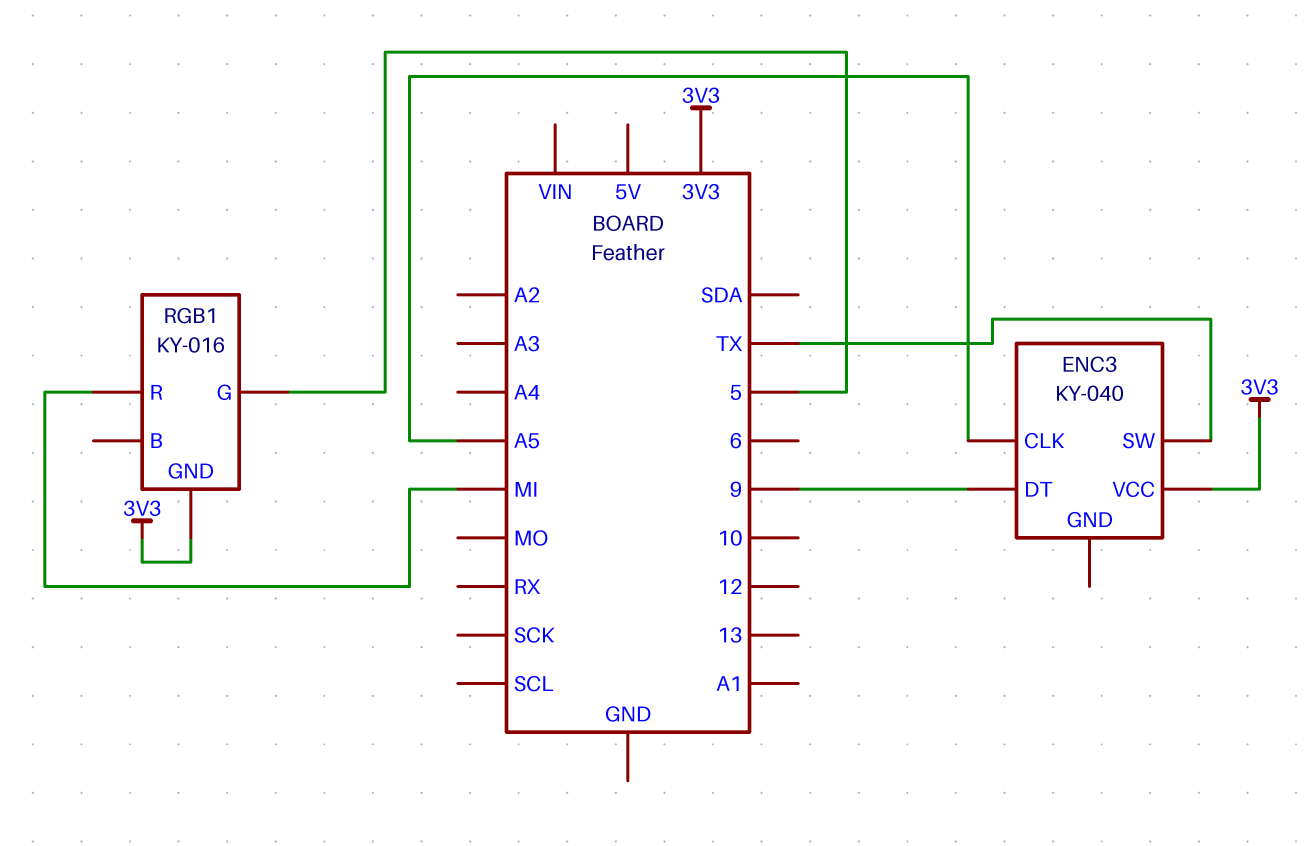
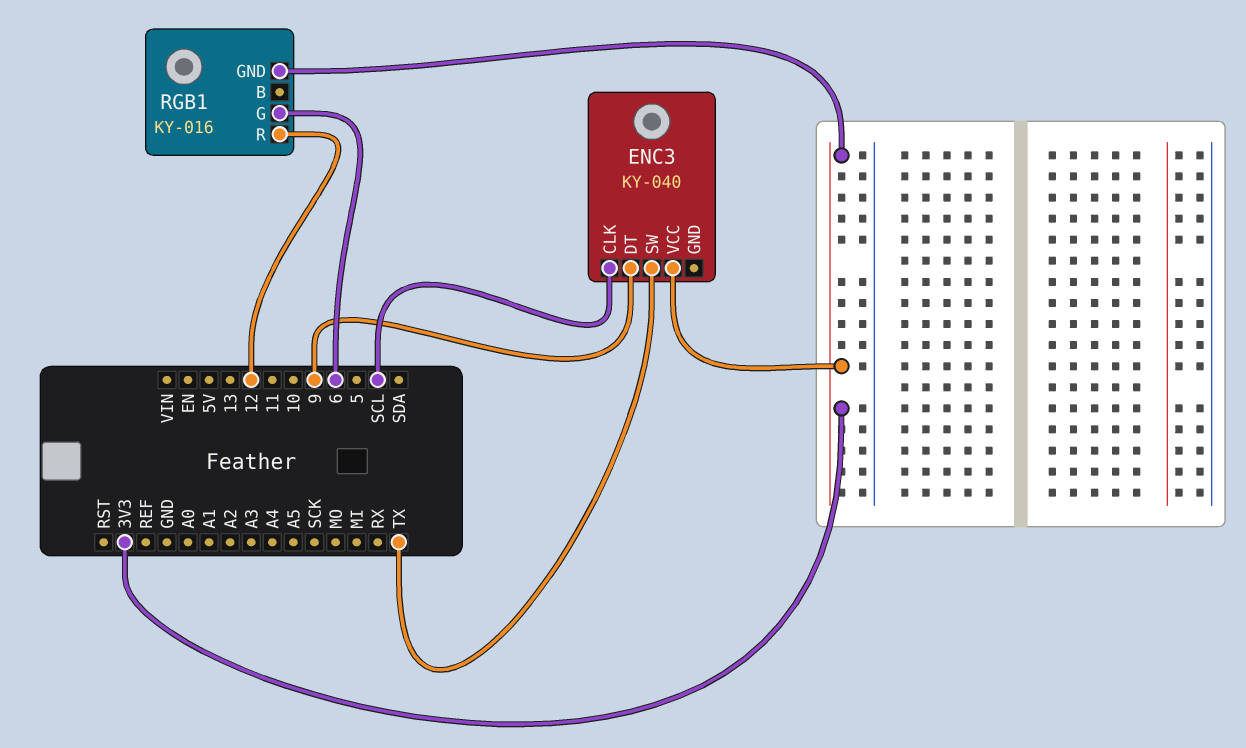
ENC3 pin CLK: A5 -> SCL
RGB1 pin G: 5 -> 6
RGB1 pin R: MI -> 12

